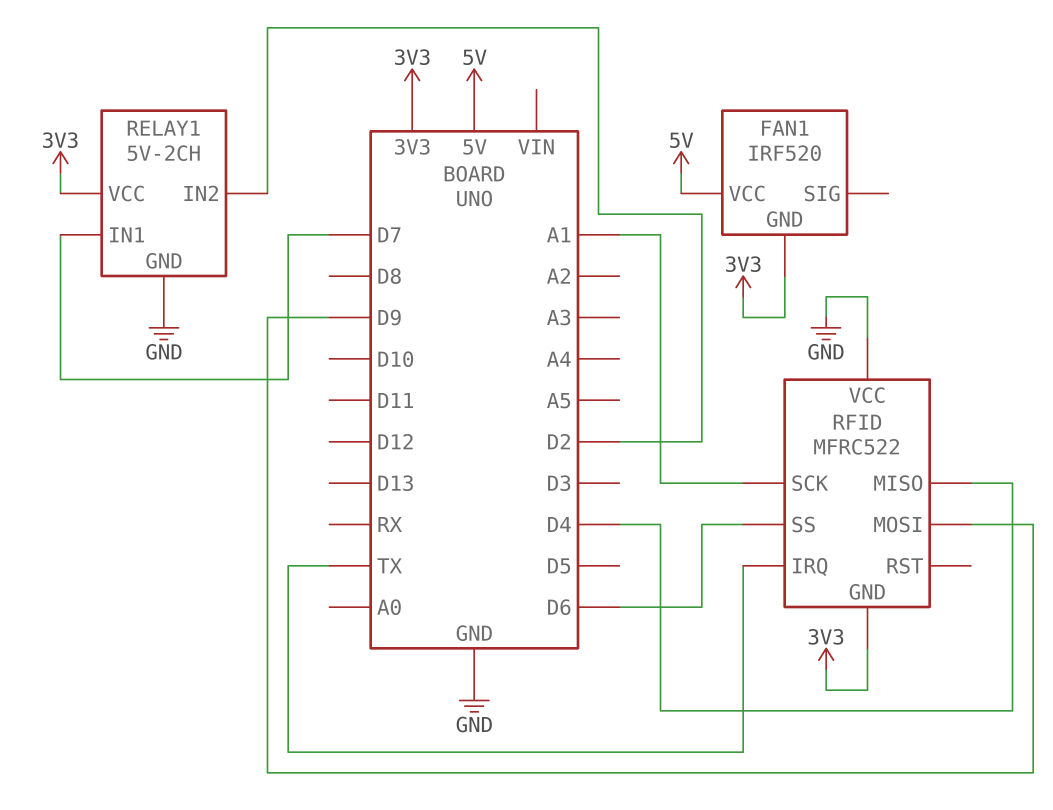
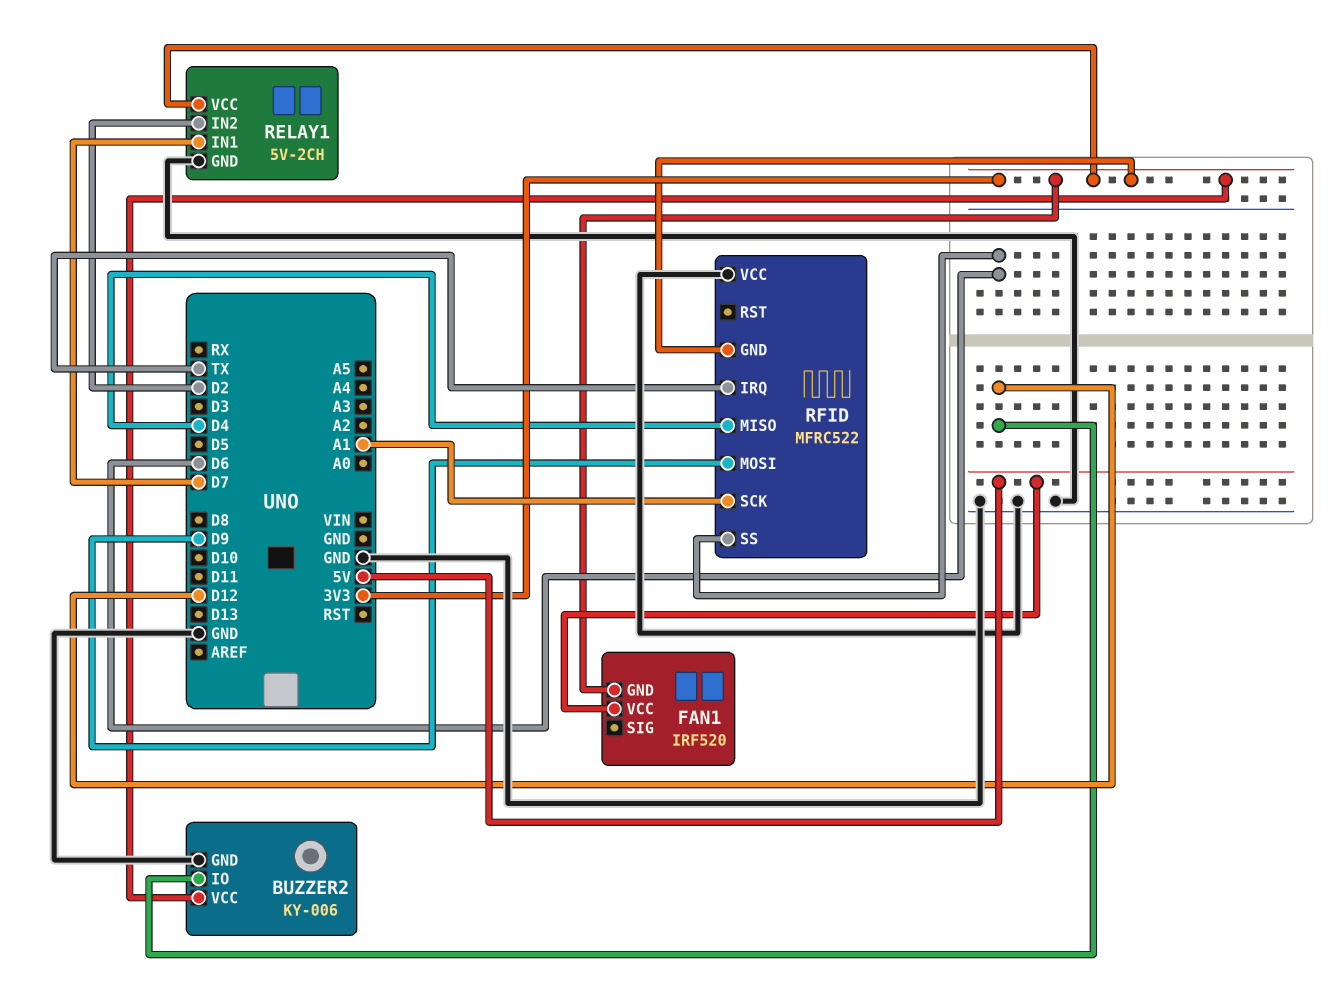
BUZZER2: none -> KY-006
BUZZER2 pin GND: none -> GND
BUZZER2 pin IO: none -> D12
BUZZER2 pin VCC: none -> 3V3

